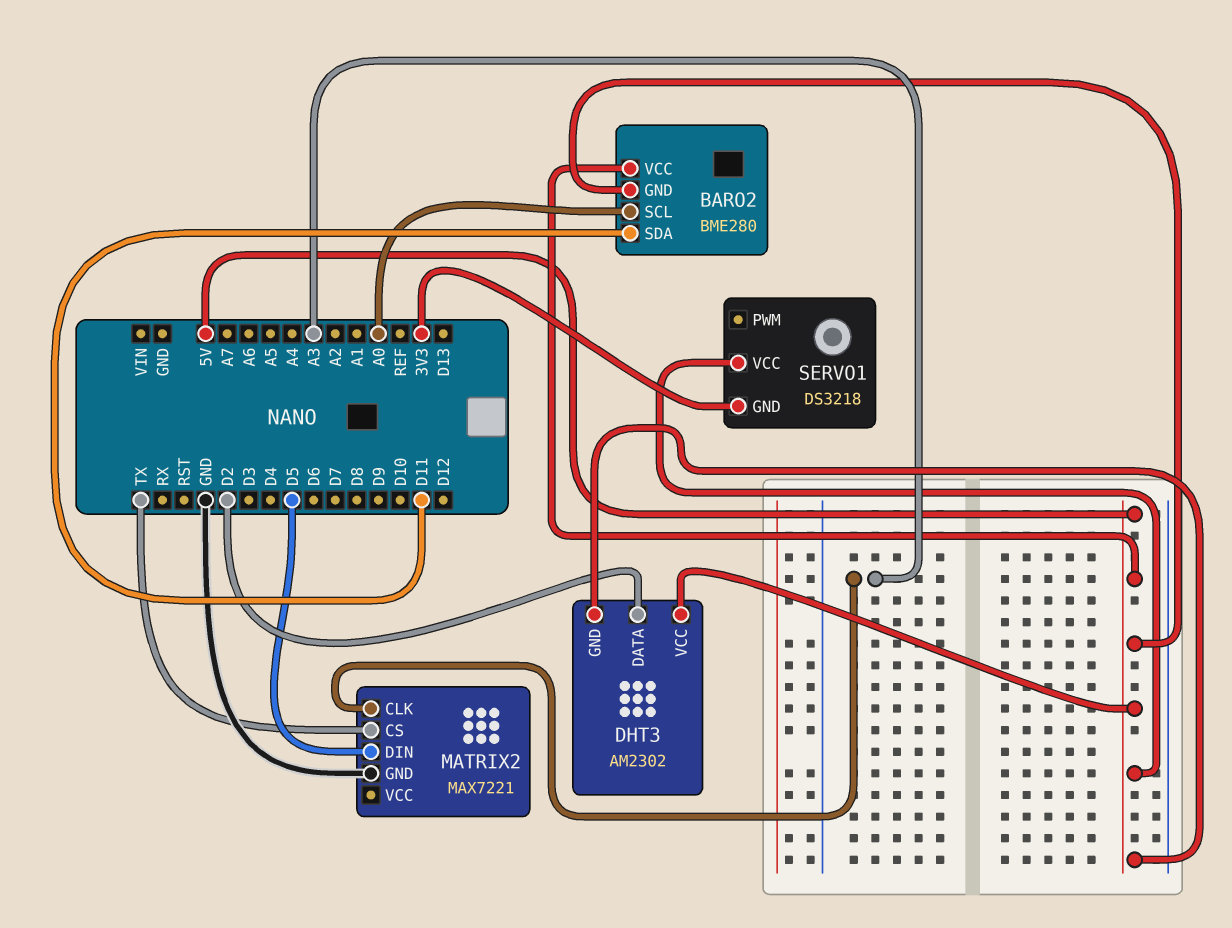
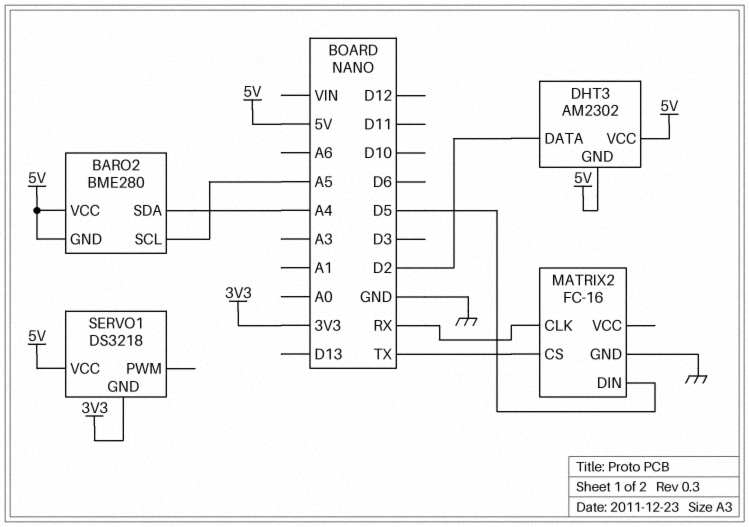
BARO2 pin SCL: A0 -> A5
BARO2 pin SDA: D11 -> A4
MATRIX2: MAX7221 -> FC-16
MATRIX2 pin CLK: A3 -> RX

